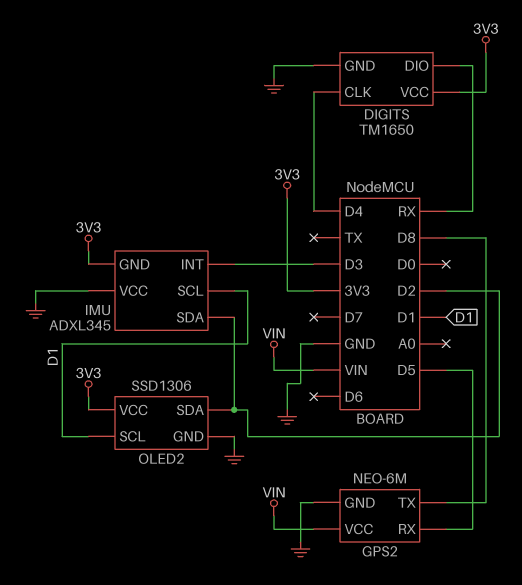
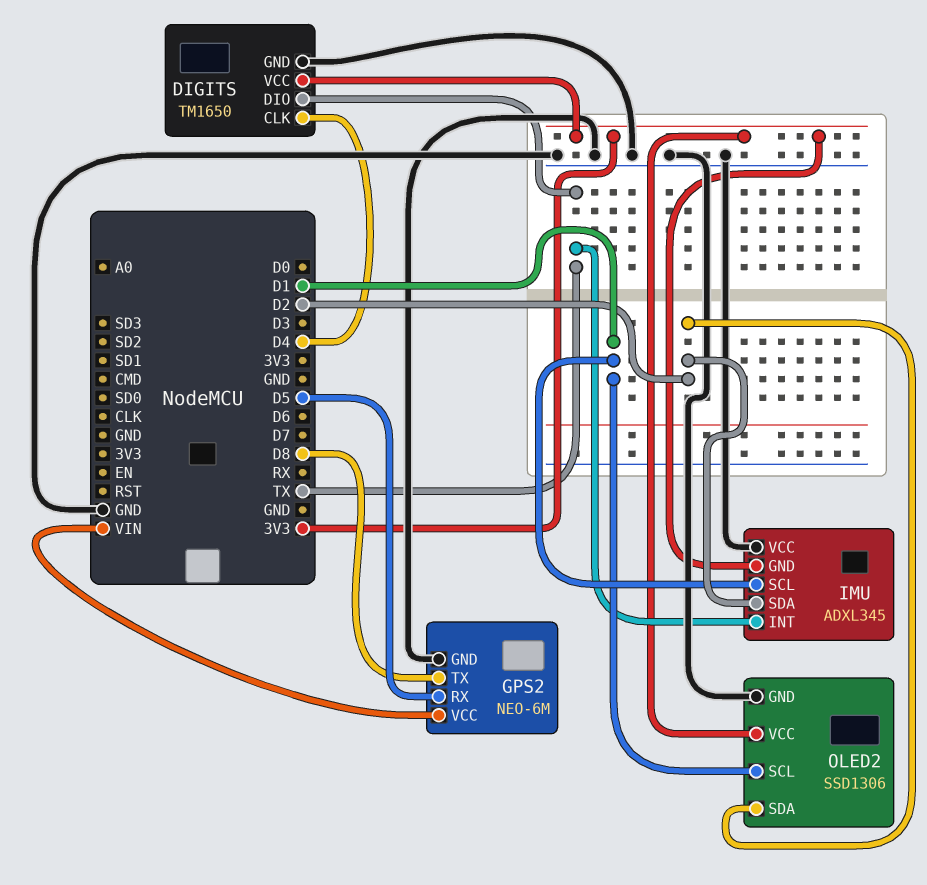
DIGITS pin DIO: RX -> TX
IMU pin INT: D3 -> TX

